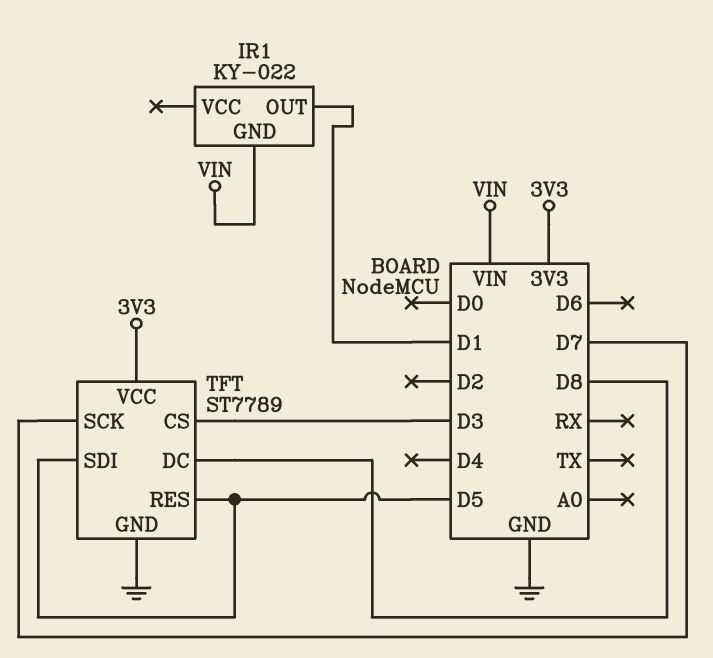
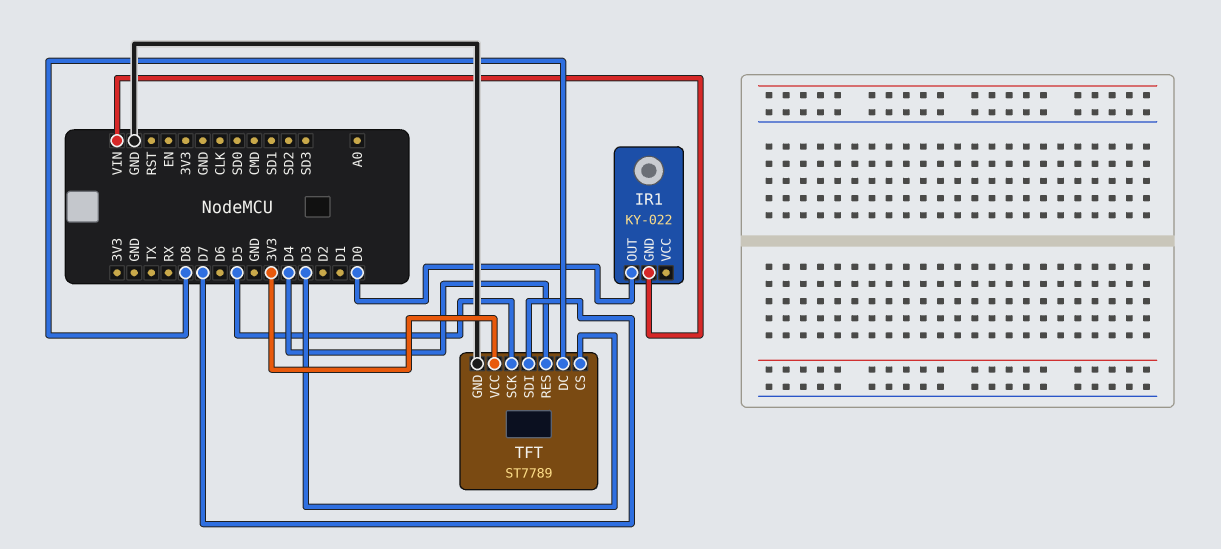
IR1 pin OUT: D1 -> D0
TFT pin RES: D5 -> D4
TFT pin SCK: D7 -> D5
TFT pin SDI: D5 -> D7

